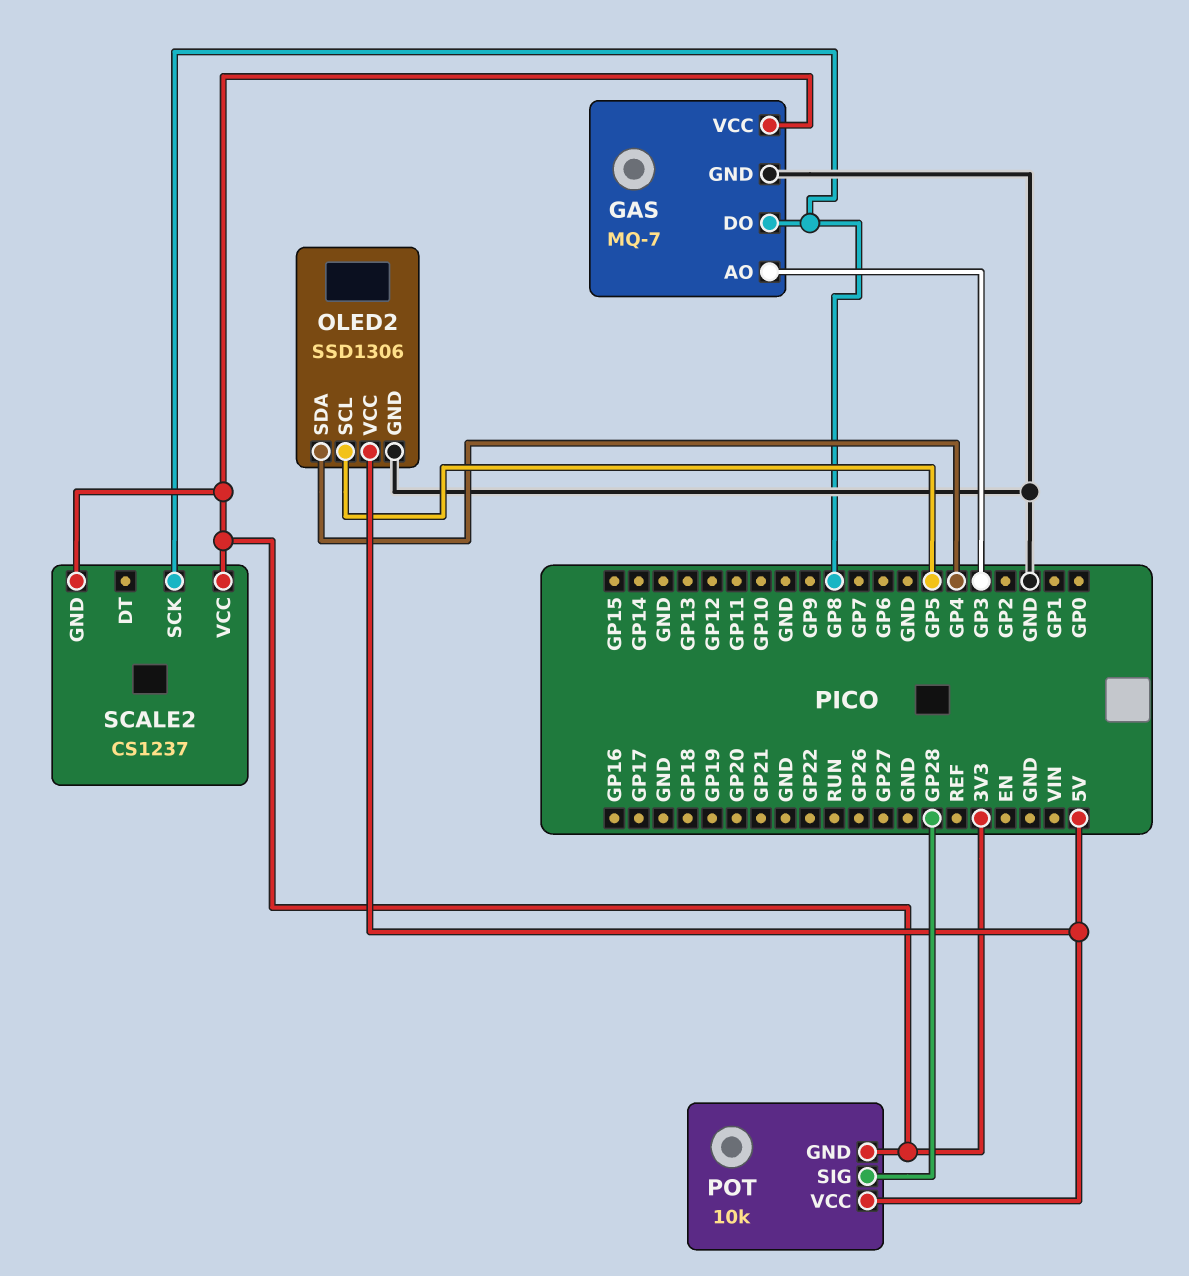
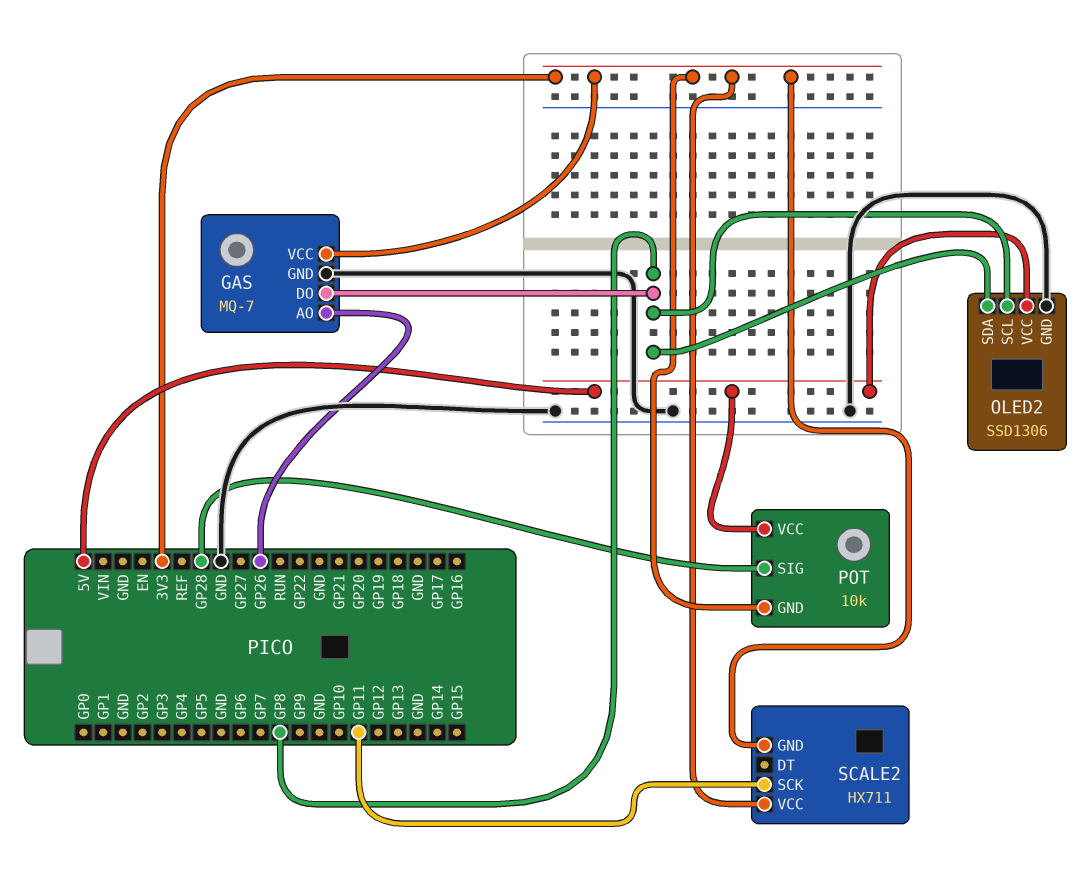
GAS pin AO: GP3 -> GP26
OLED2 pin SCL: GP5 -> GP8
OLED2 pin SDA: GP4 -> GP8
SCALE2: CS1237 -> HX711
SCALE2 pin SCK: GP8 -> GP11

